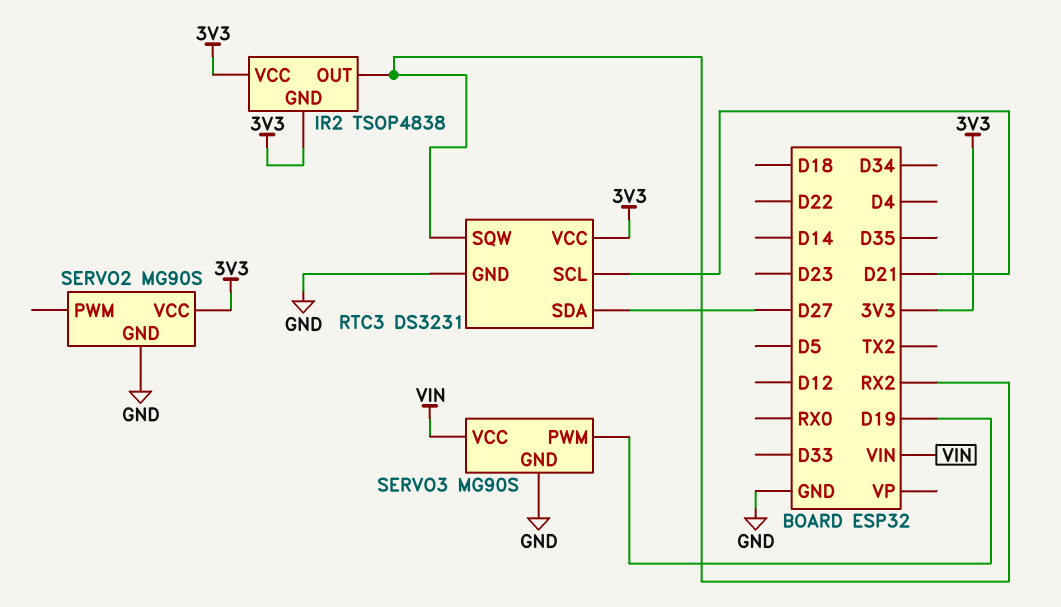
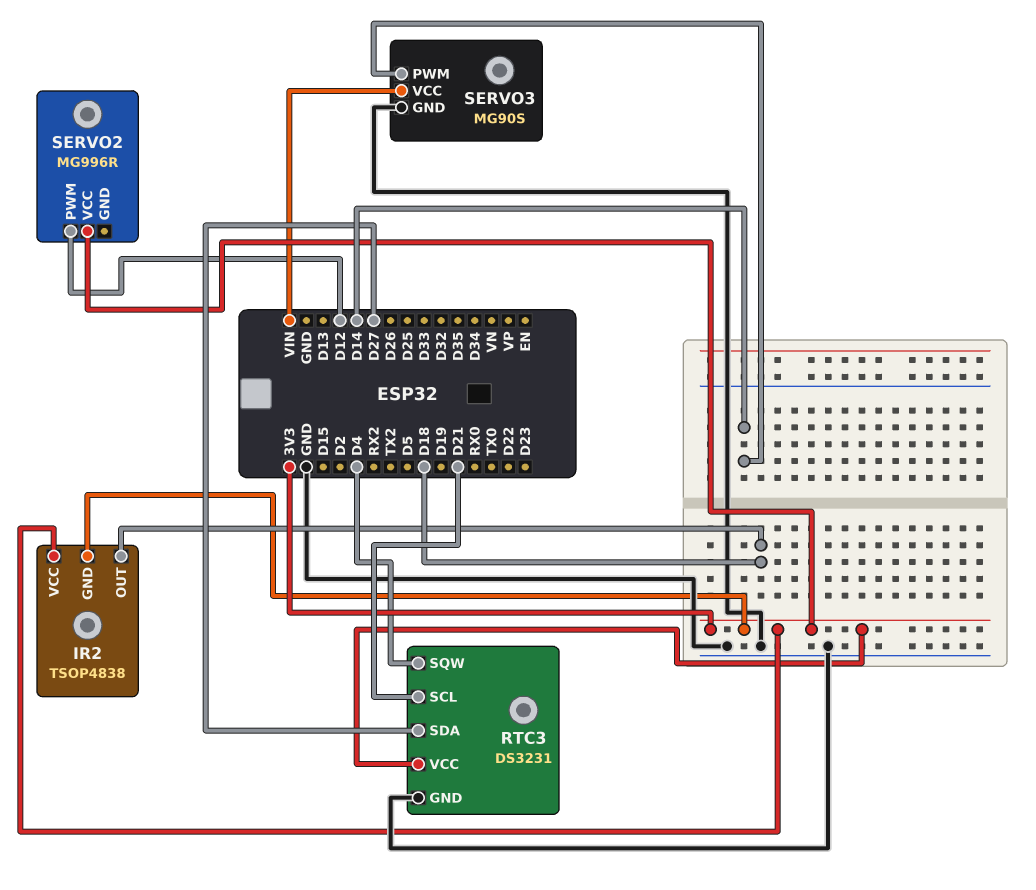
IR2 pin OUT: RX2 -> D18
RTC3 pin SQW: RX2 -> D4
SERVO2: MG90S -> MG996R
SERVO2 pin GND: GND -> none
SERVO2 pin PWM: none -> D12
SERVO3 pin PWM: D19 -> D14

